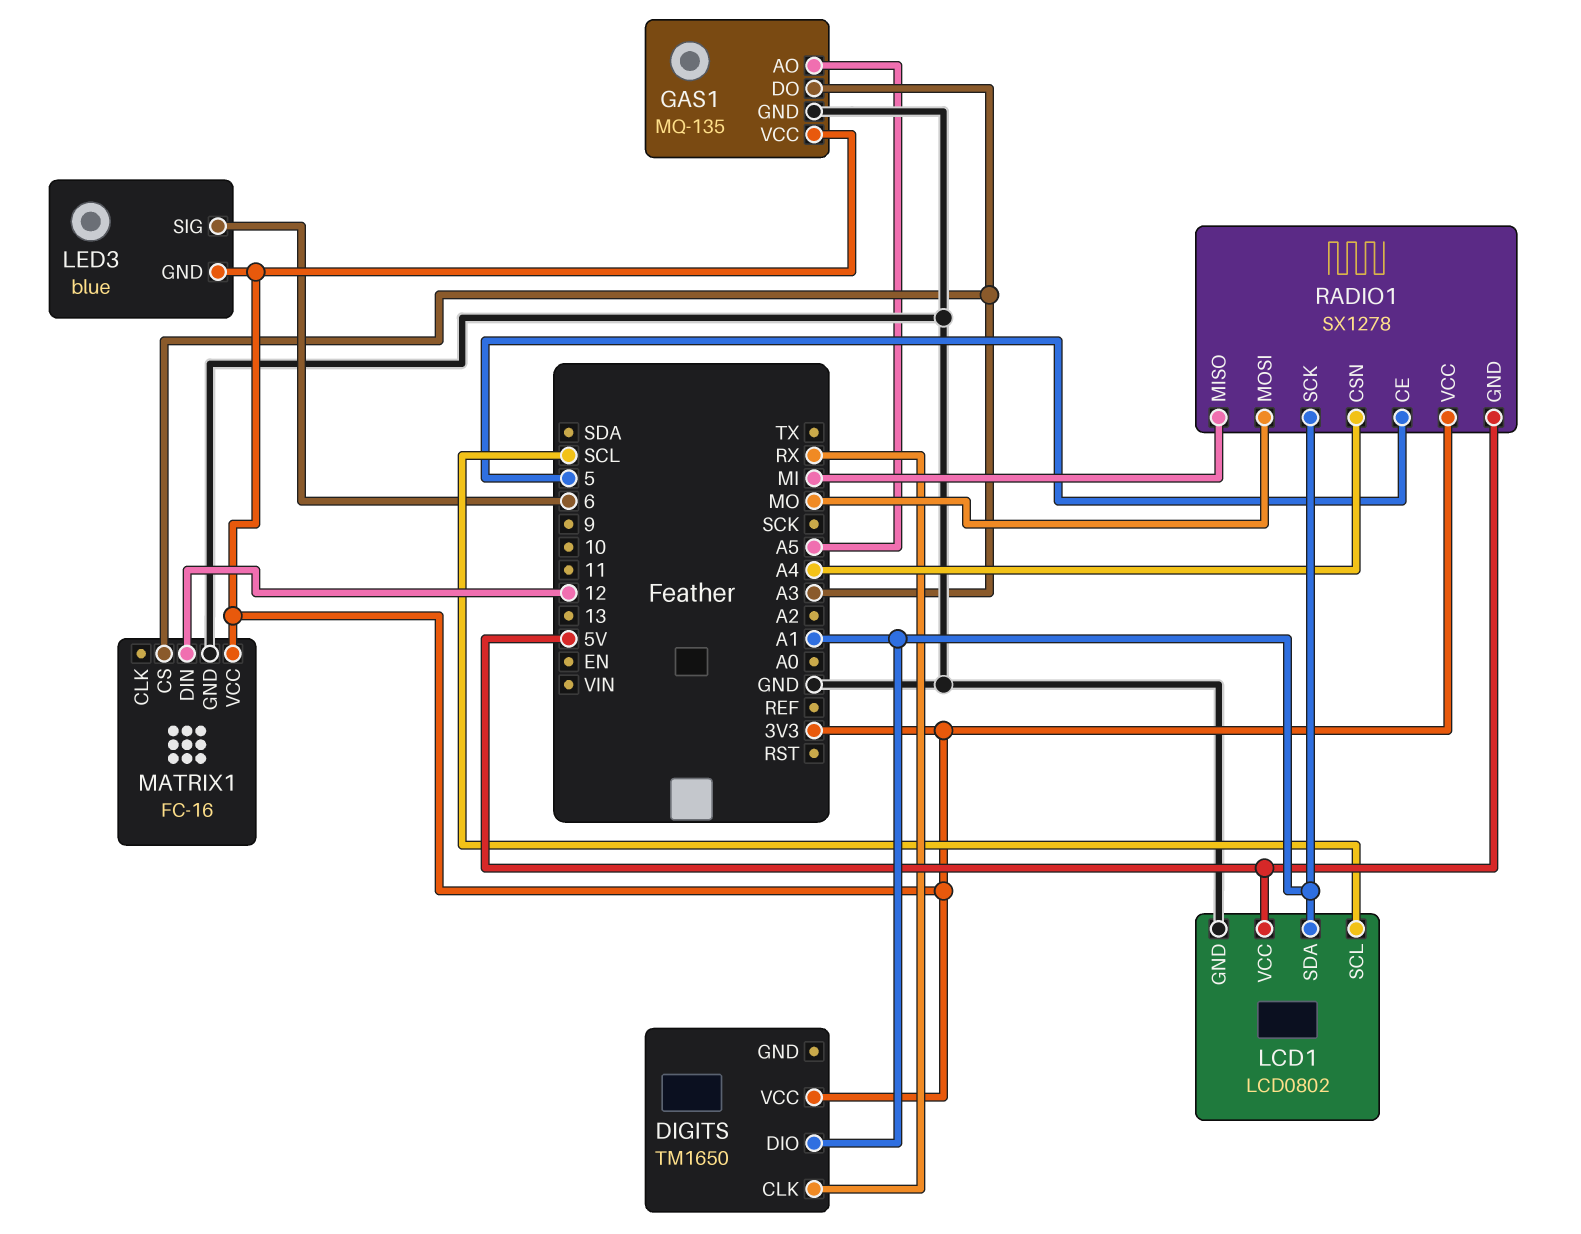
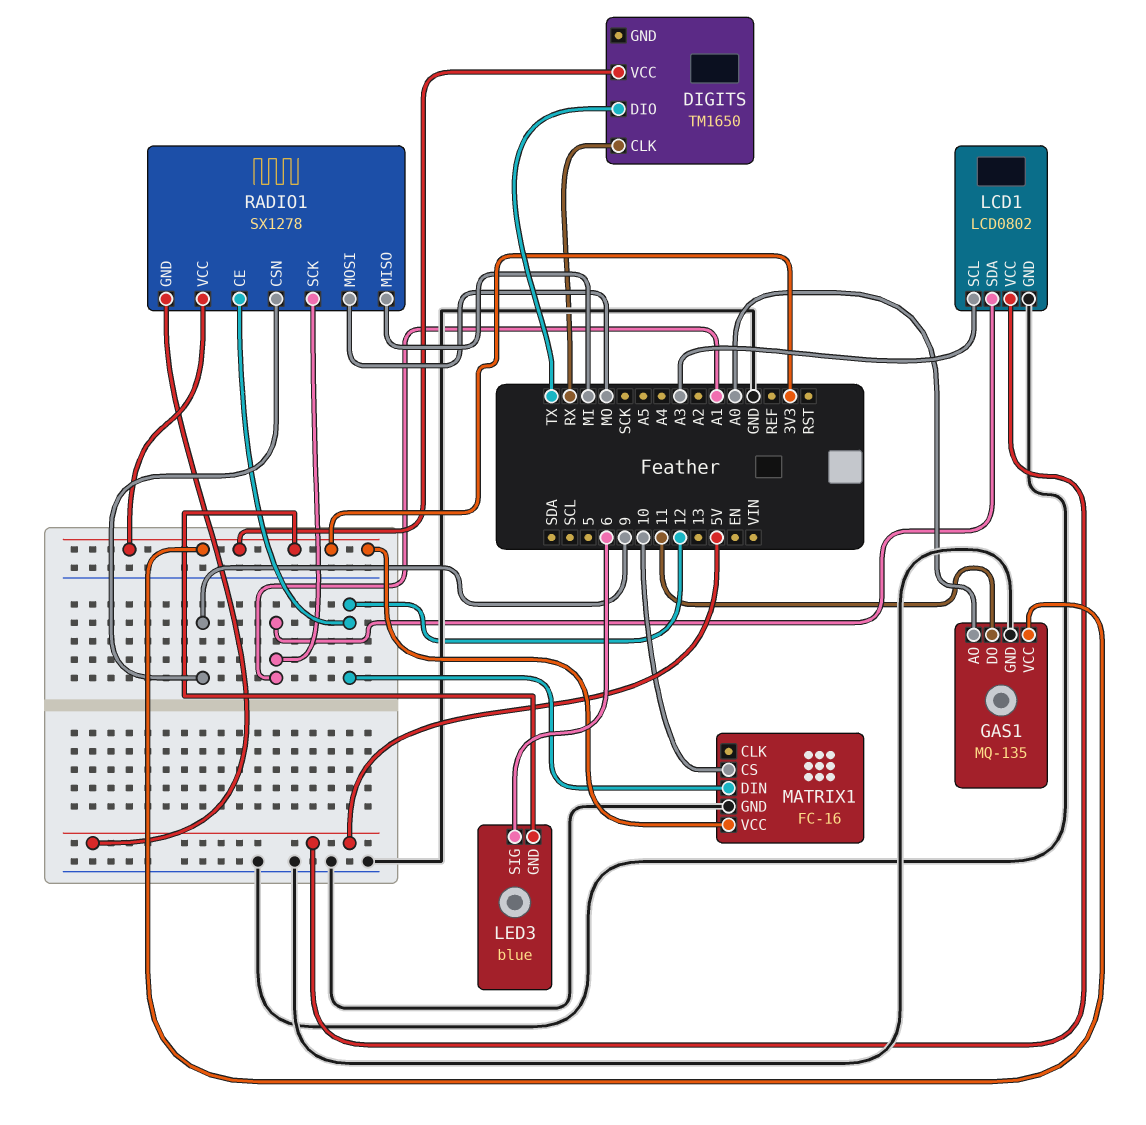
DIGITS pin DIO: A1 -> TX
GAS1 pin AO: A5 -> A0
GAS1 pin DO: A3 -> 11
LCD1 pin SCL: SCL -> A3
MATRIX1 pin CS: A3 -> 10
RADIO1 pin CE: 5 -> 12
RADIO1 pin CSN: A4 -> 9

